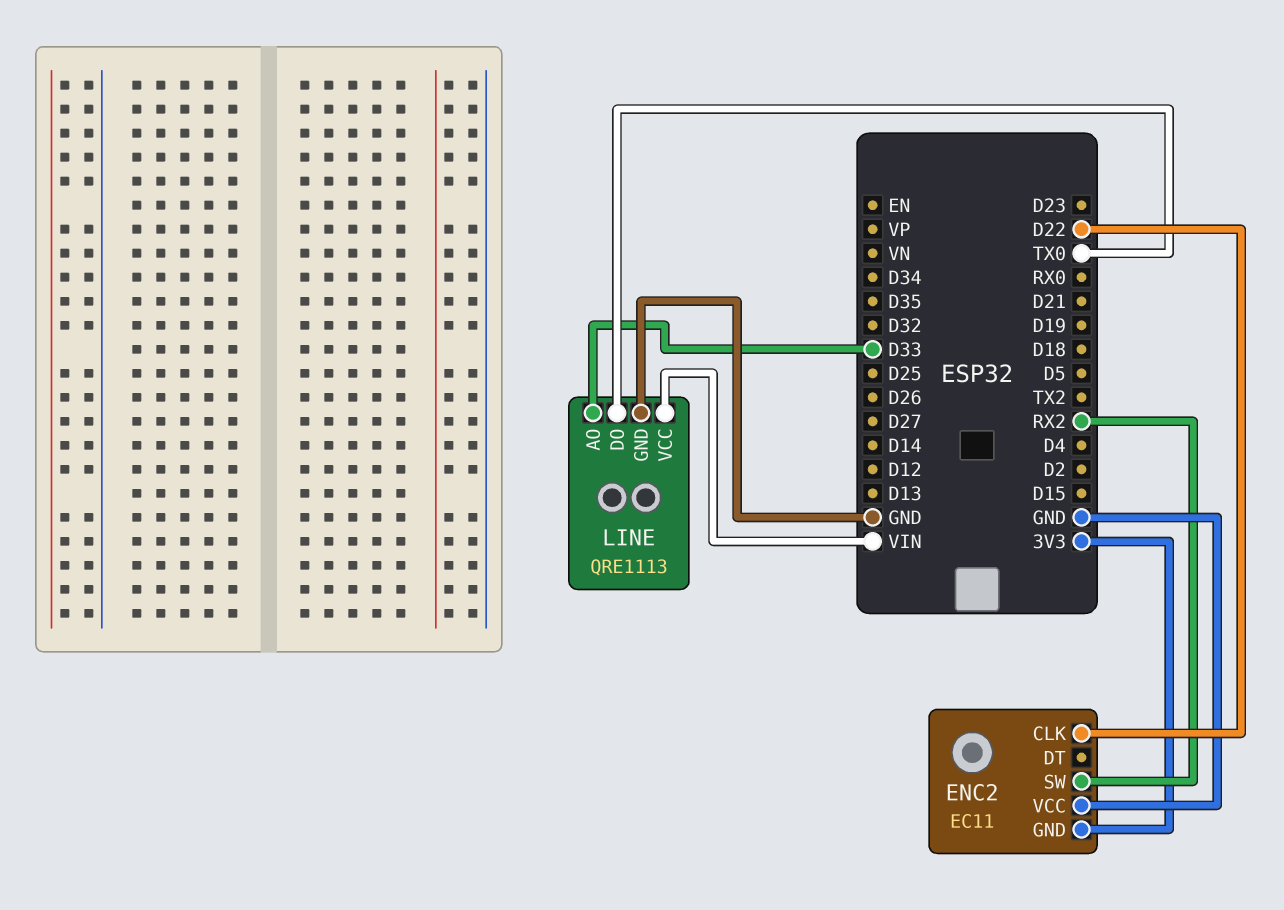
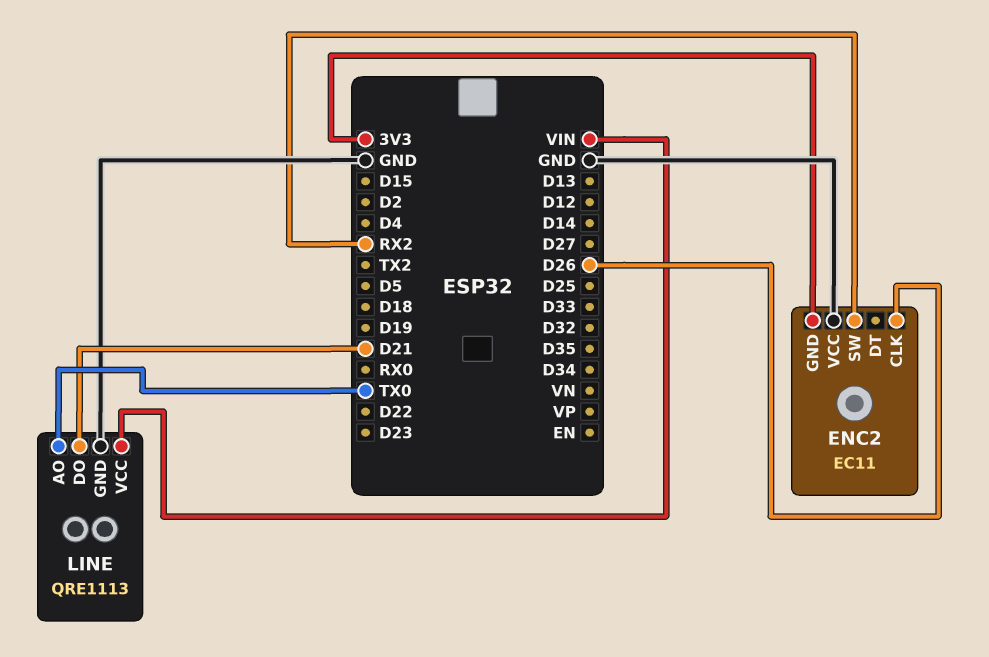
ENC2 pin CLK: D22 -> D26
LINE pin AO: D33 -> TX0
LINE pin DO: TX0 -> D21

